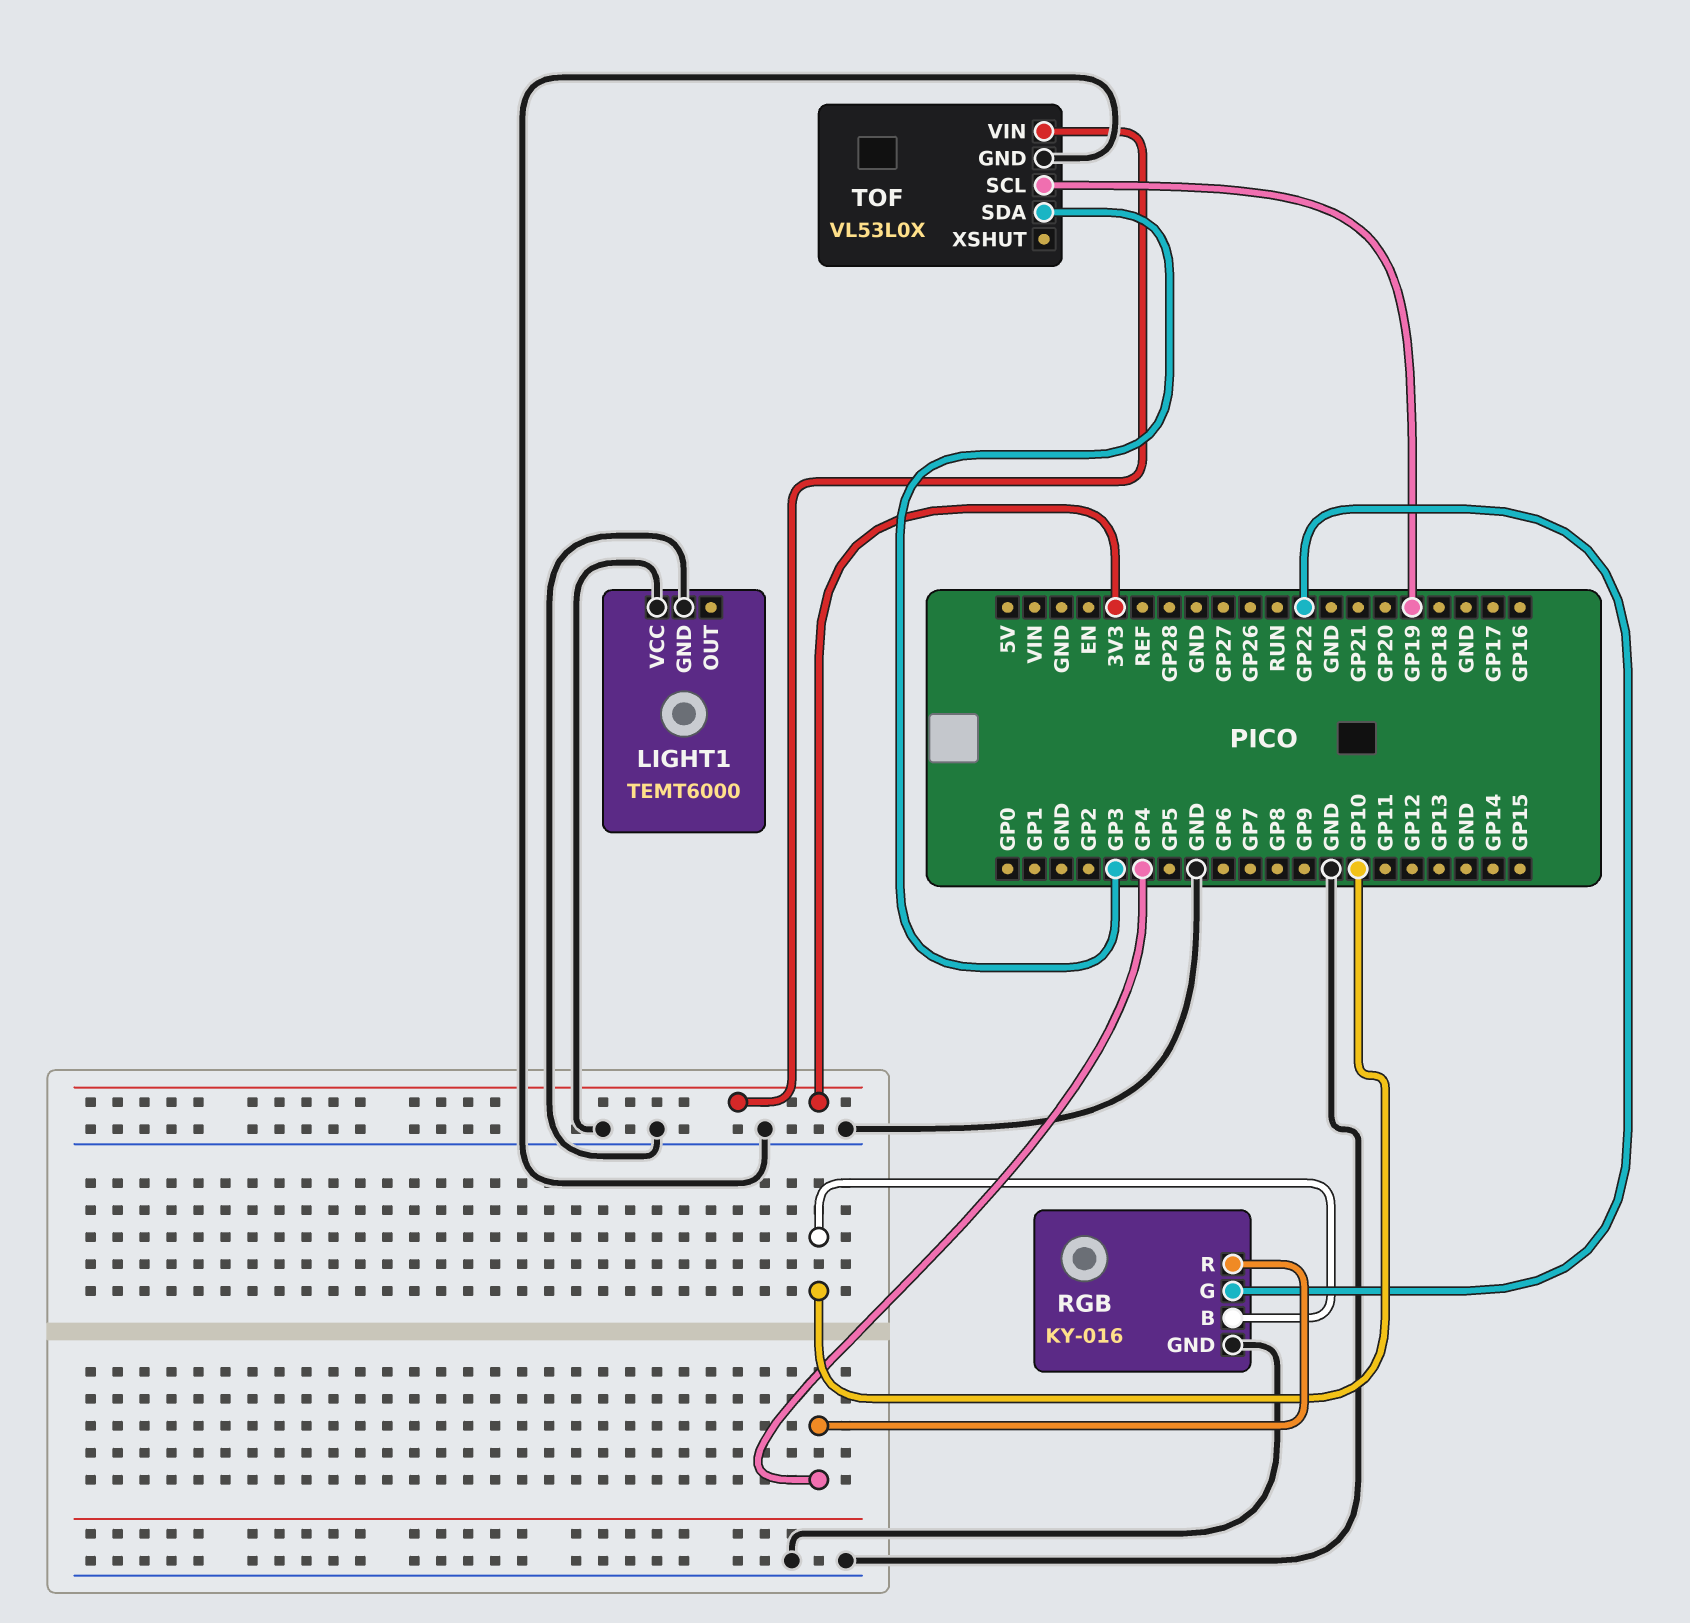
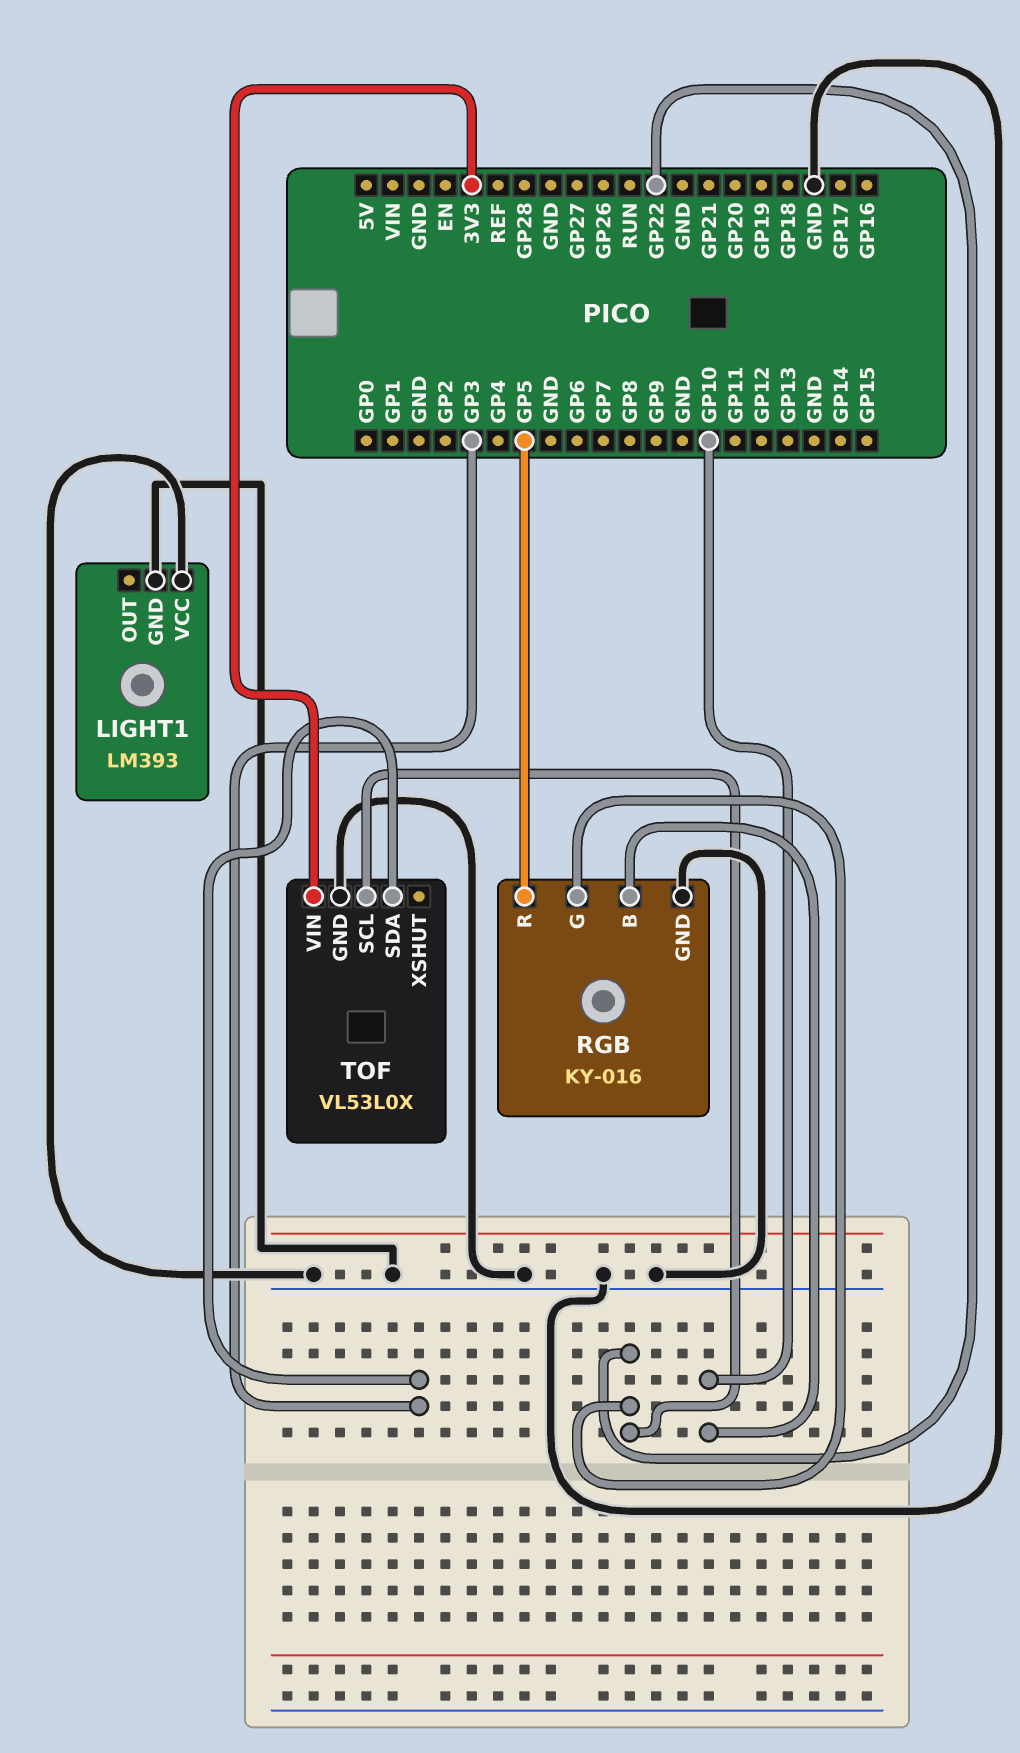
LIGHT1: TEMT6000 -> LM393
RGB pin R: GP4 -> GP5
TOF pin SCL: GP19 -> GP22

